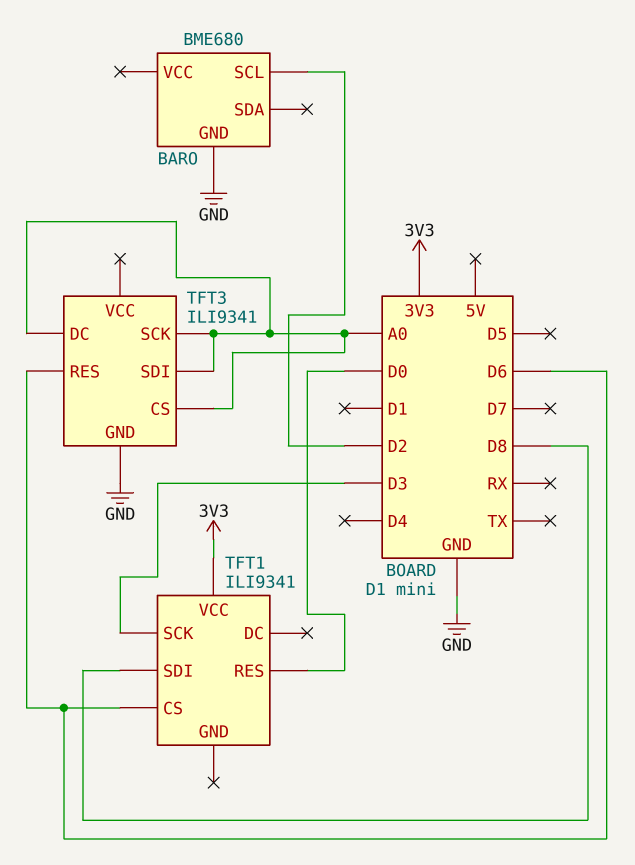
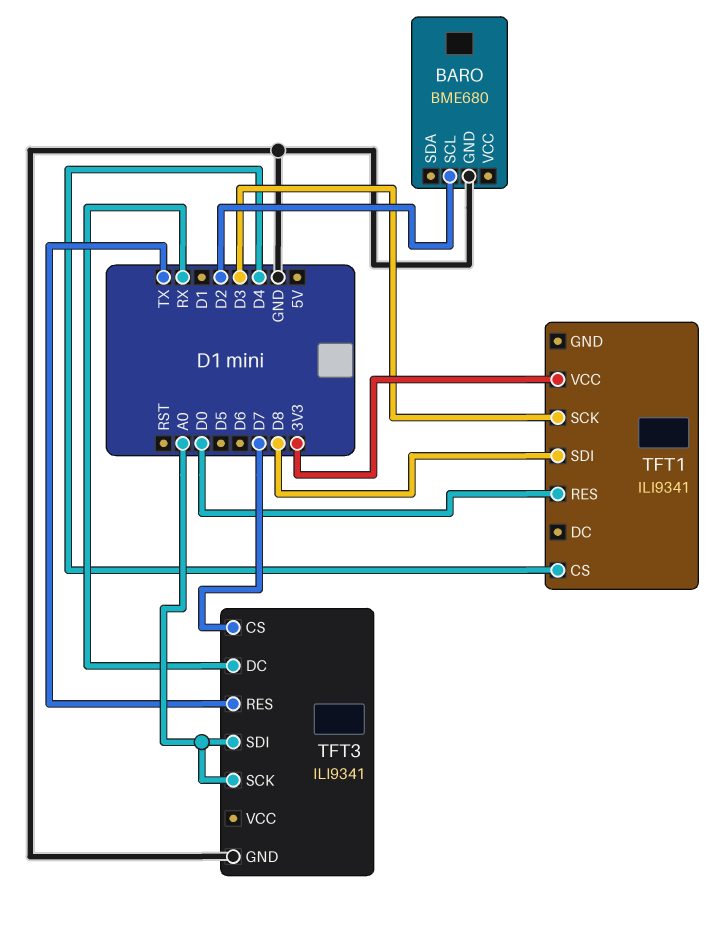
TFT1 pin CS: D6 -> D4
TFT3 pin CS: A0 -> D7
TFT3 pin DC: A0 -> RX
TFT3 pin RES: D6 -> TX

